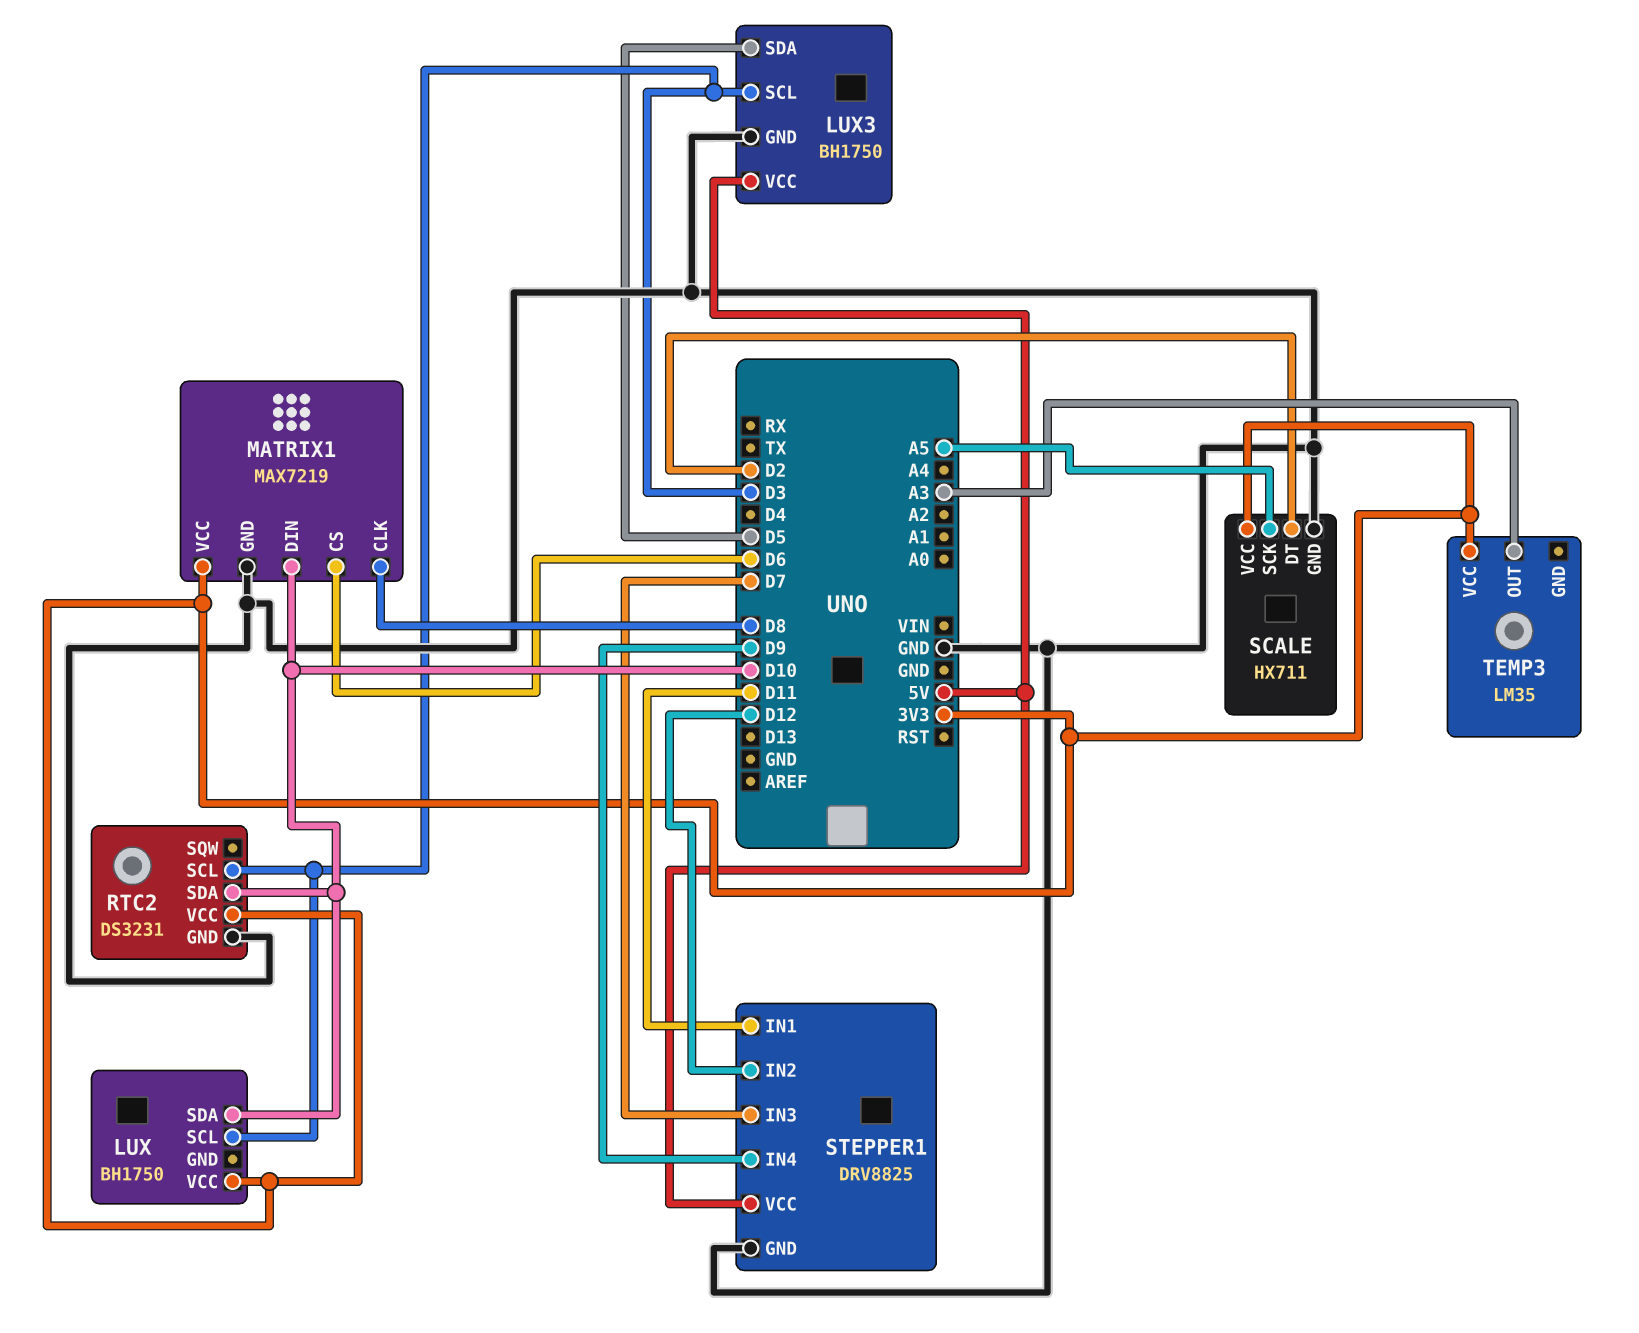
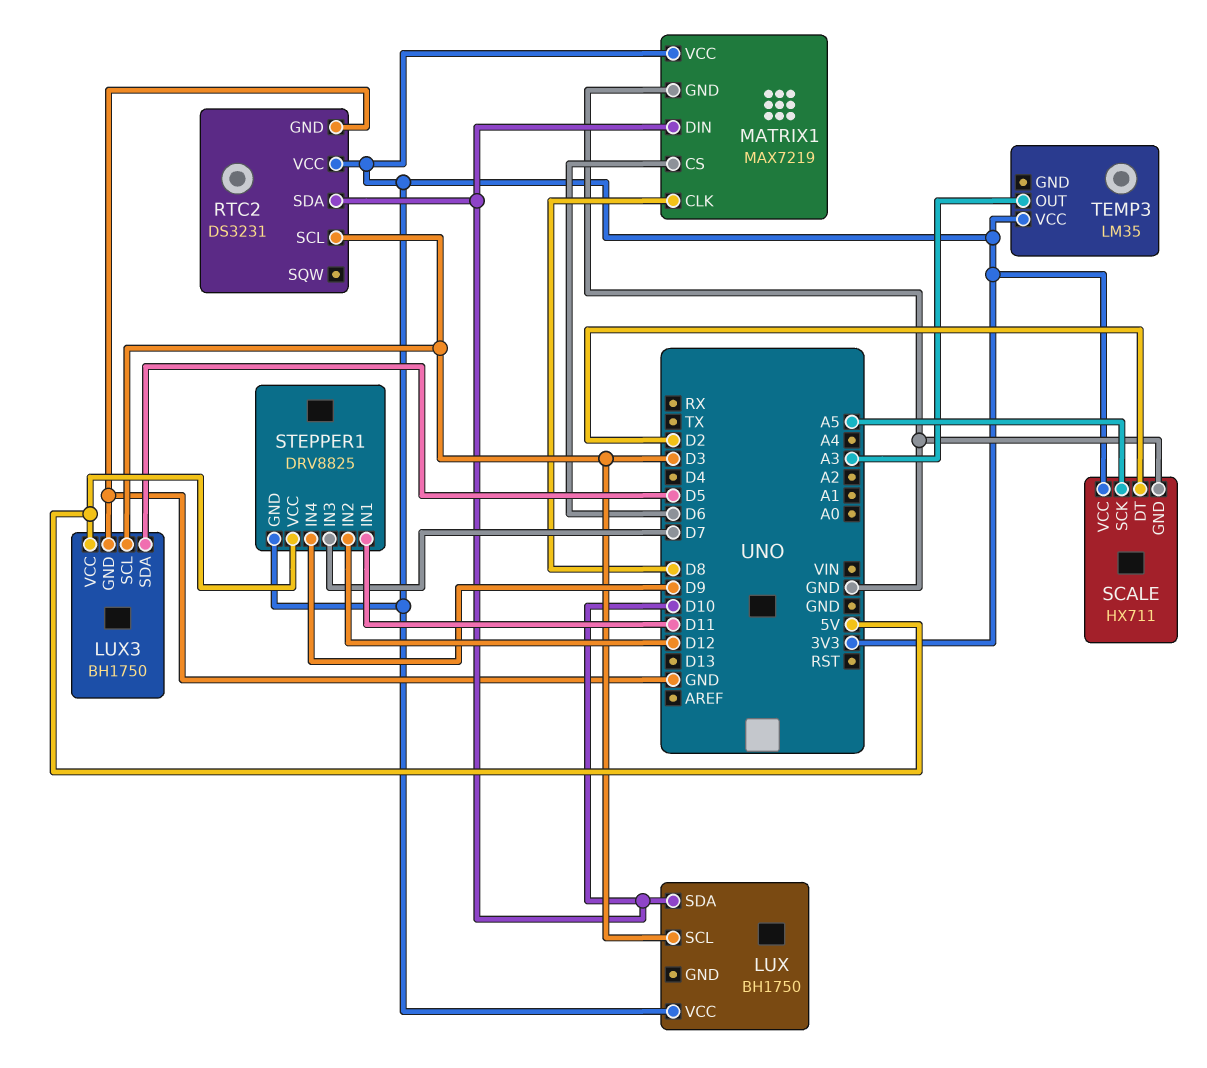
STEPPER1 pin GND: GND -> 3V3

